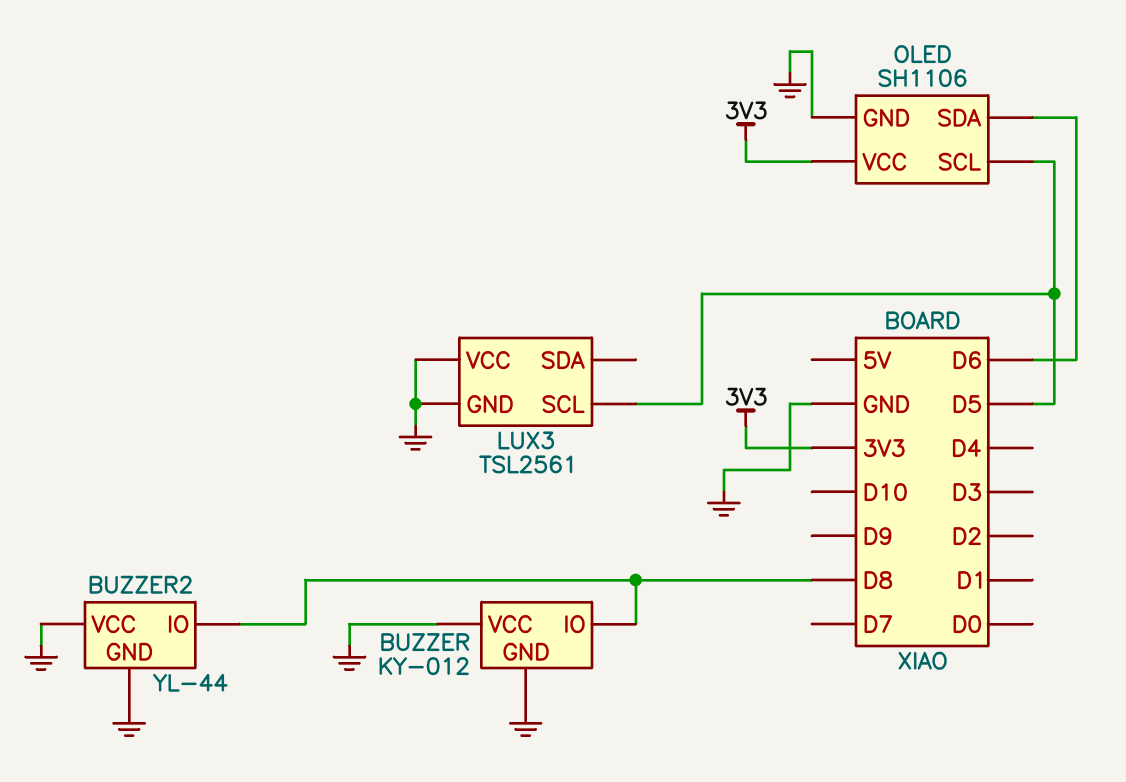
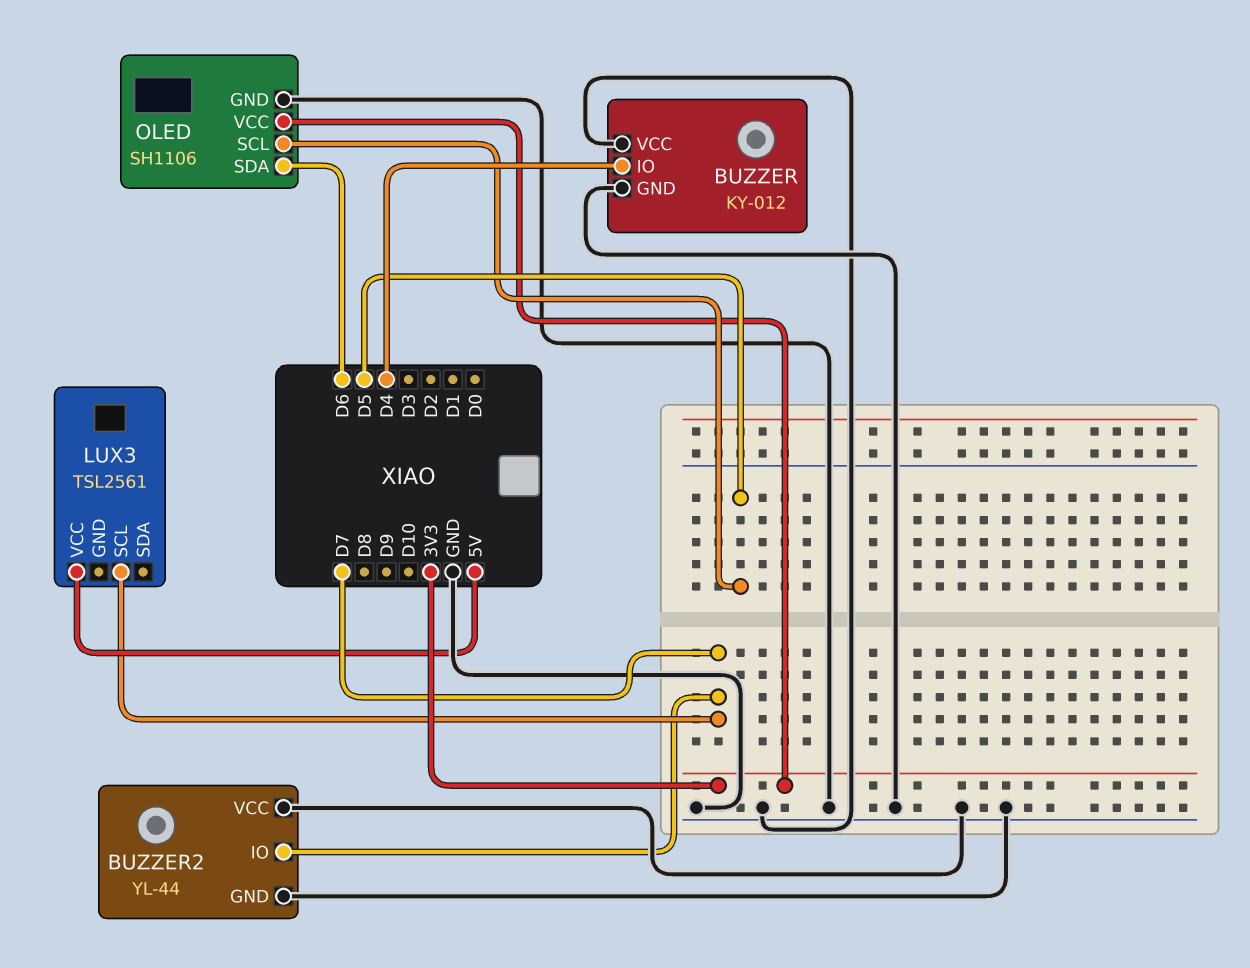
BUZZER pin IO: D8 -> D4
BUZZER2 pin IO: D8 -> D7
LUX3 pin GND: GND -> none
LUX3 pin SCL: D5 -> D7
LUX3 pin VCC: GND -> 5V

